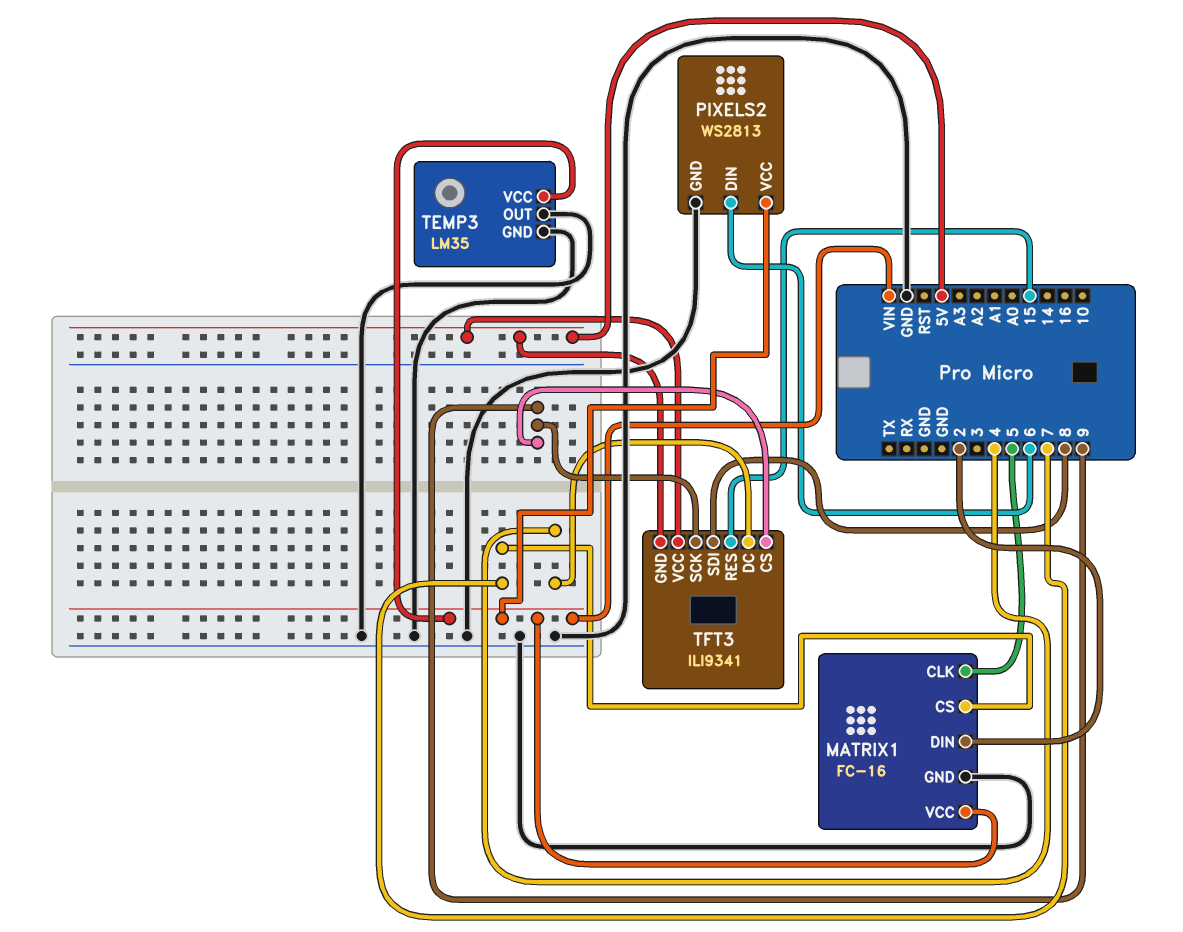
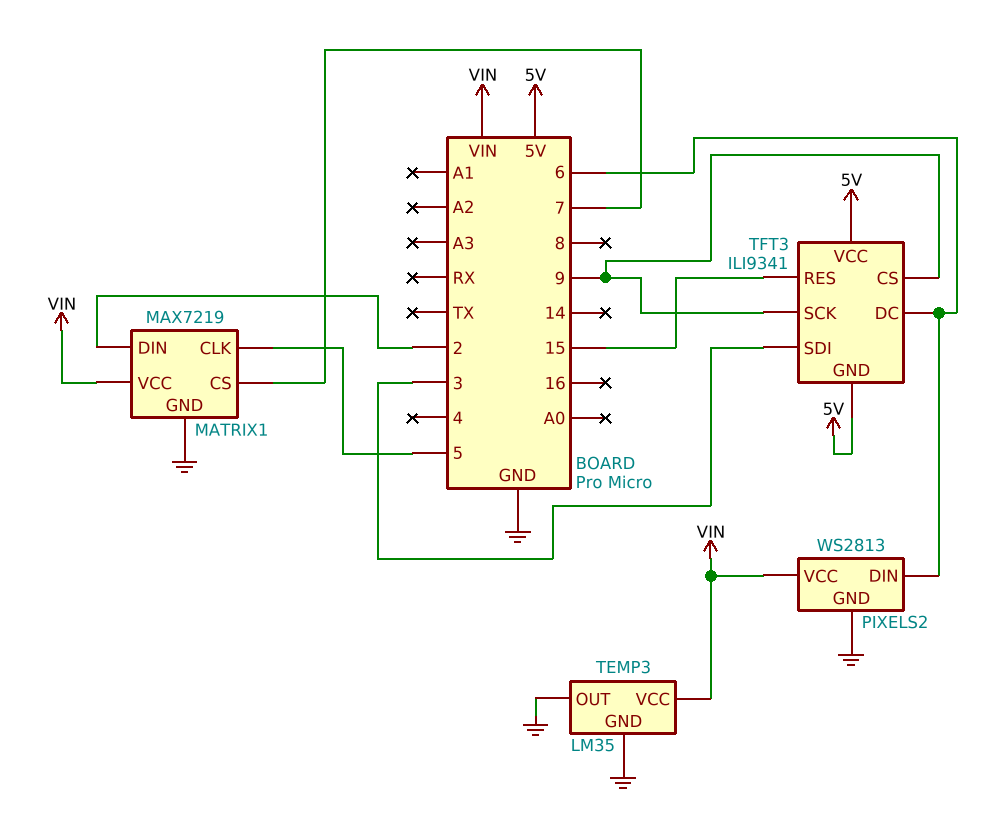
MATRIX1: FC-16 -> MAX7219
TFT3 pin DC: 4 -> 6
TFT3 pin SDI: 8 -> 3

